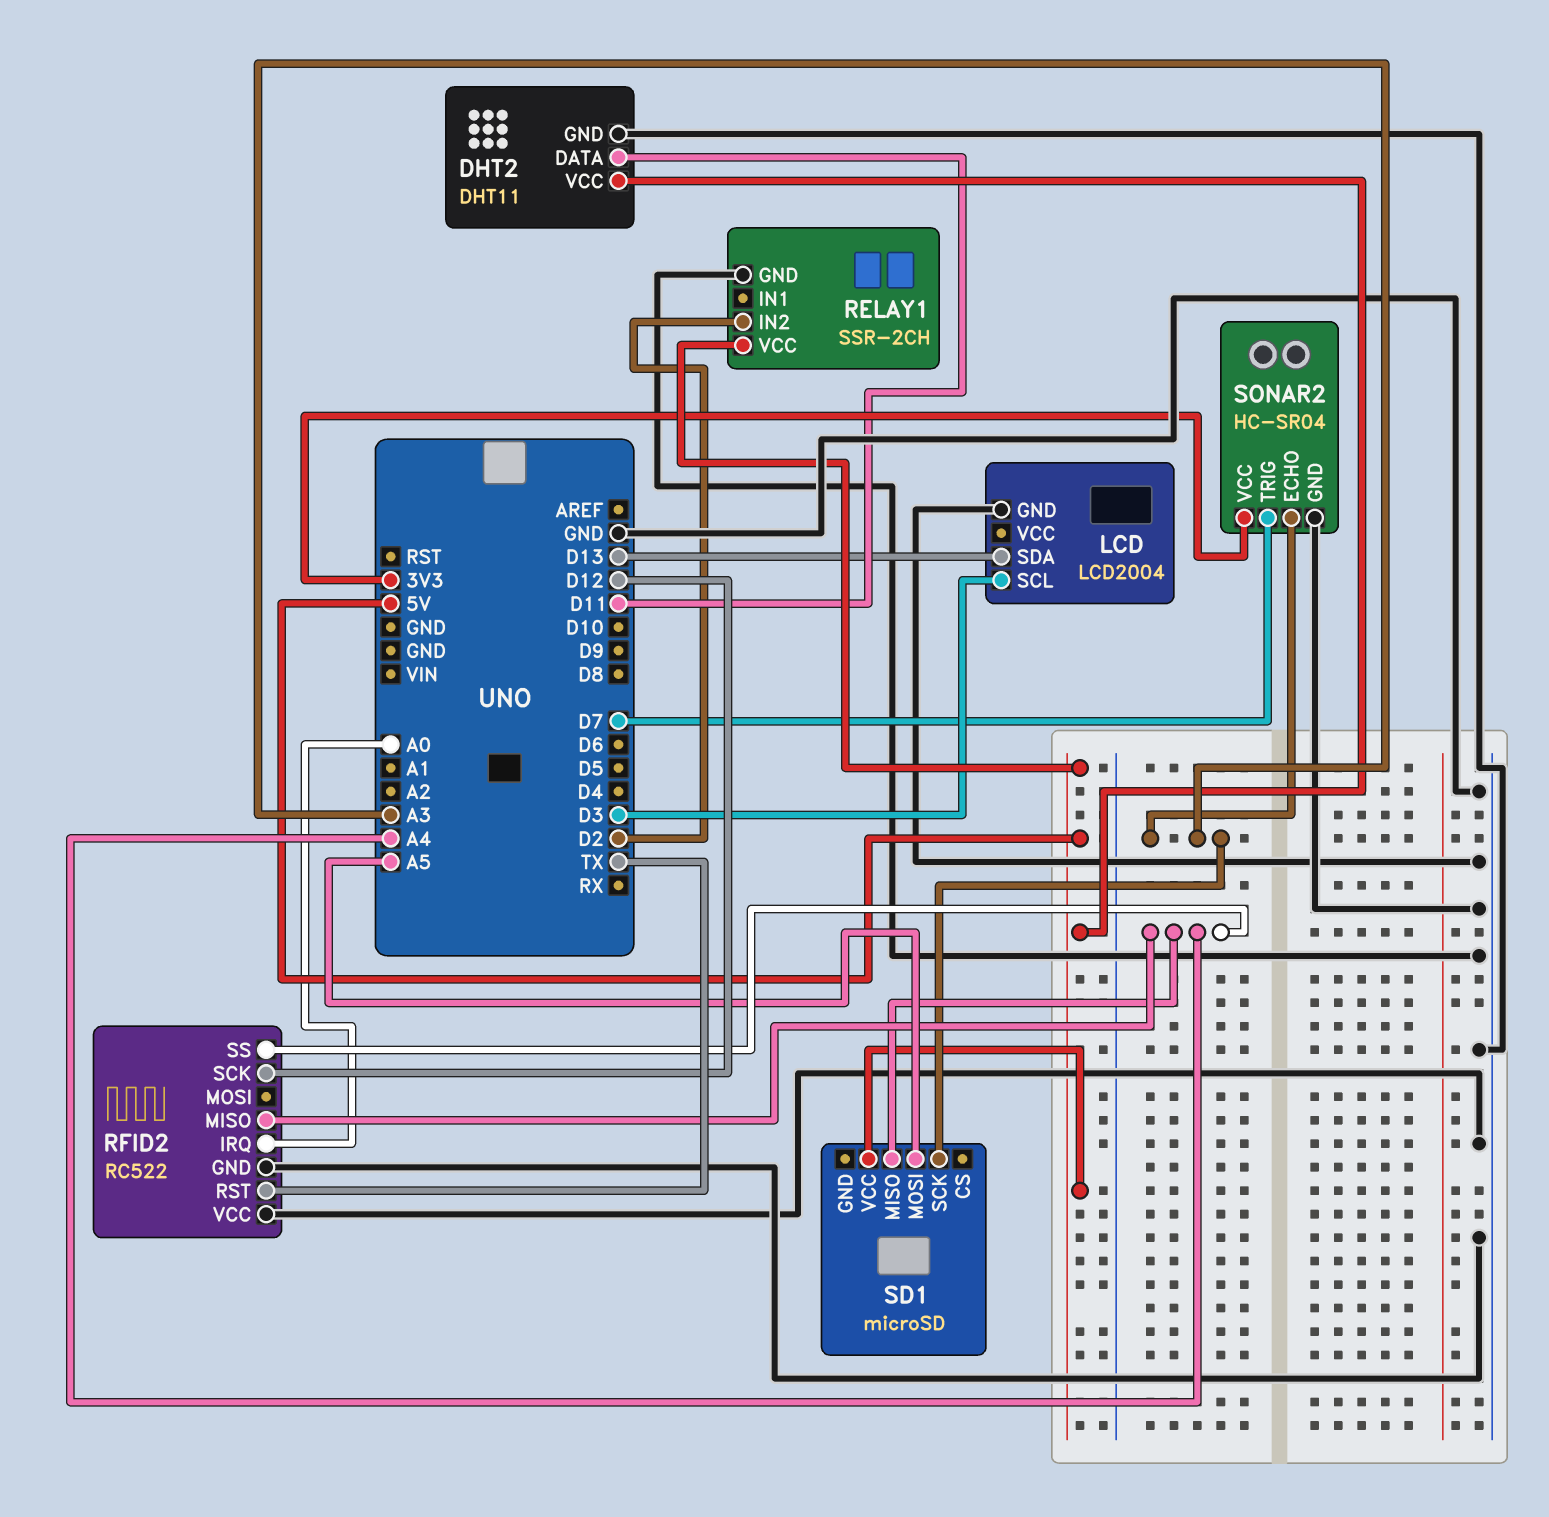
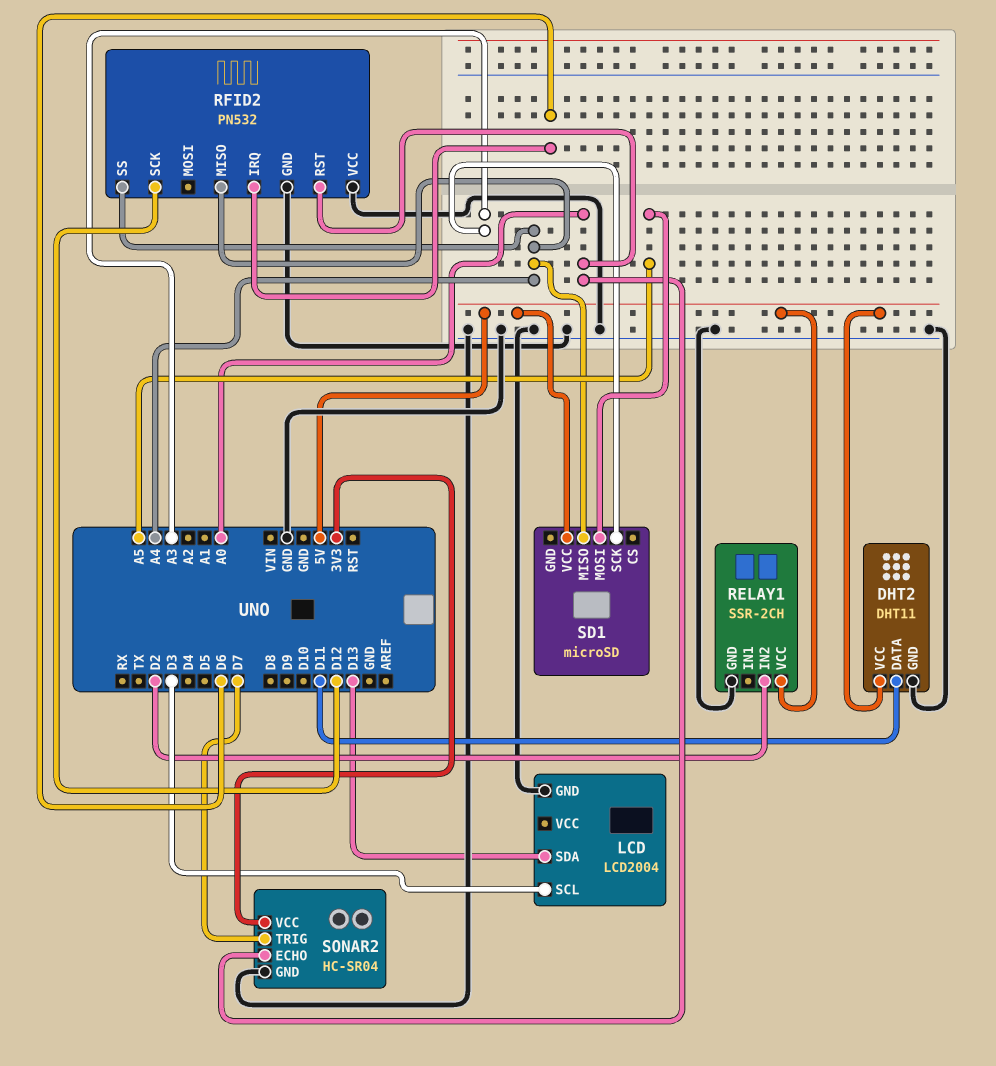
RFID2: RC522 -> PN532
RFID2 pin IRQ: A0 -> D6
RFID2 pin RST: TX -> A0
SONAR2 pin ECHO: A3 -> A0

